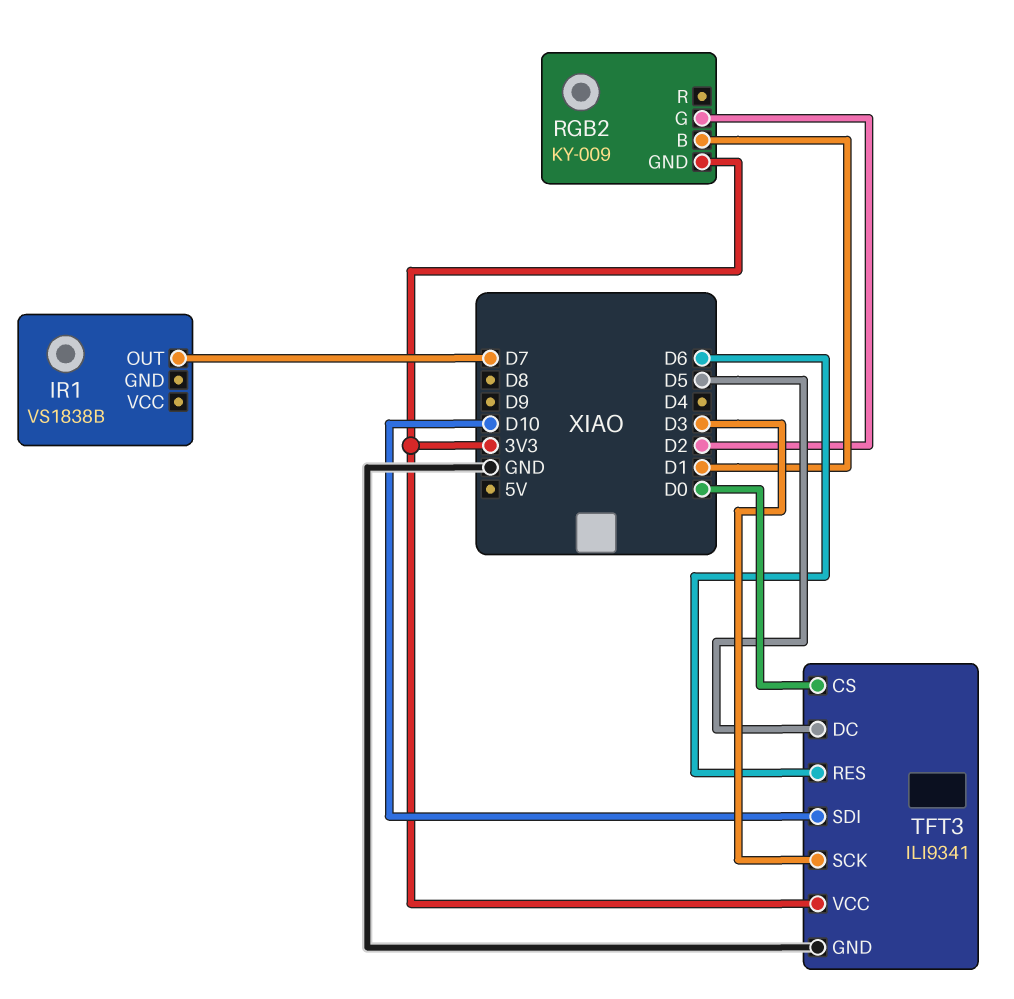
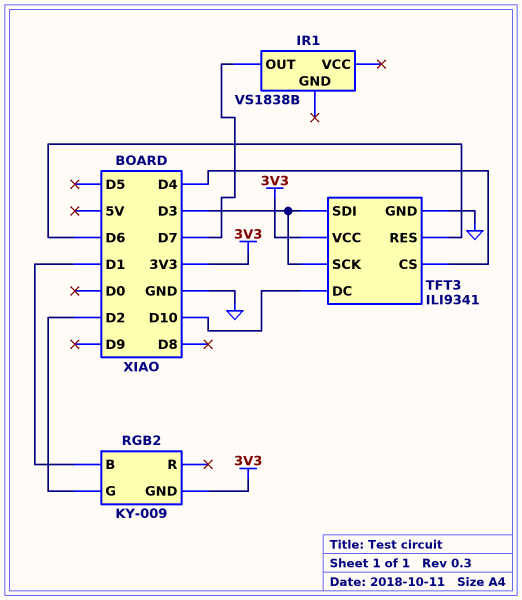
TFT3 pin CS: D0 -> D4
TFT3 pin DC: D5 -> D10
TFT3 pin SDI: D10 -> D3

